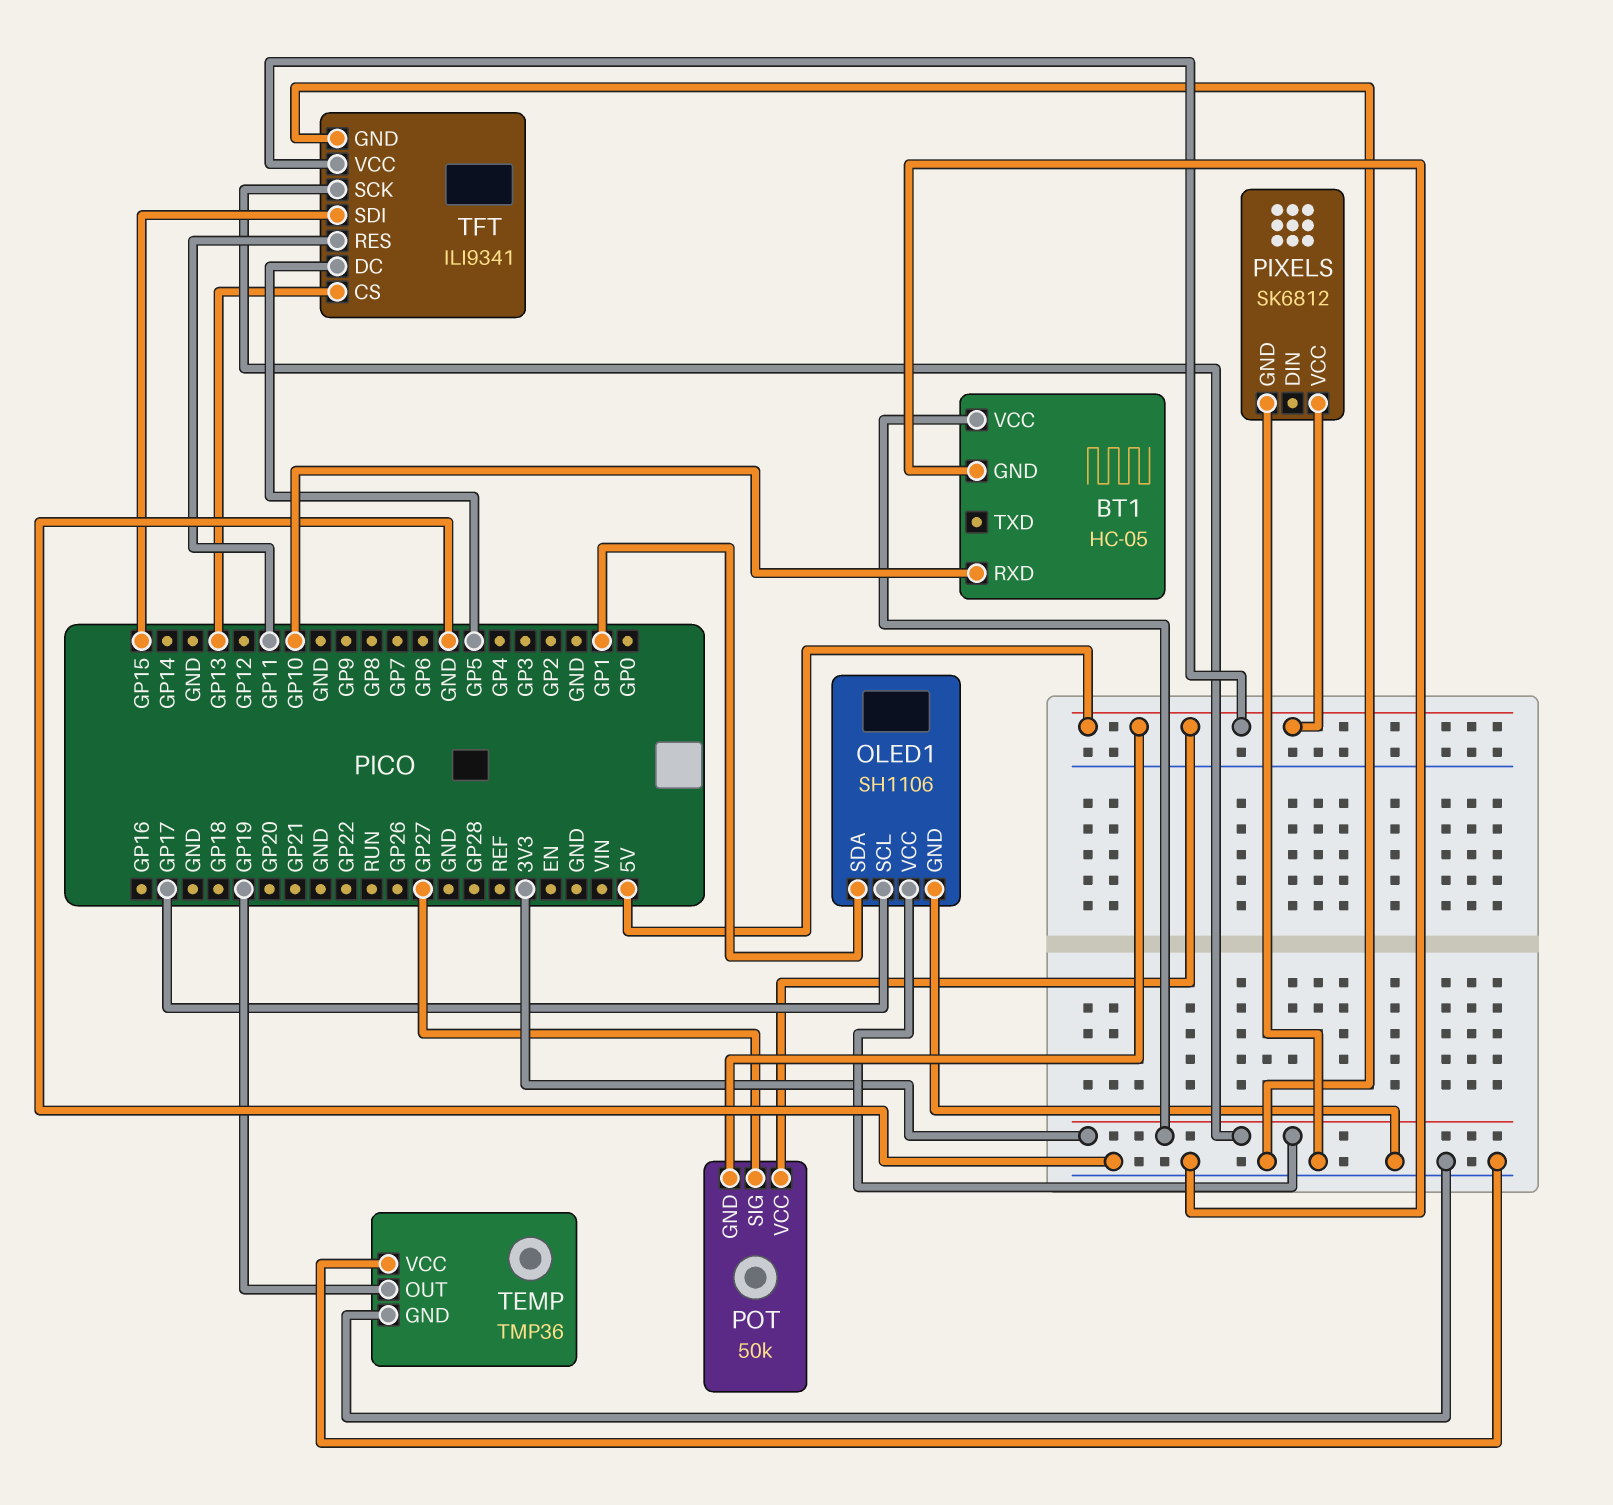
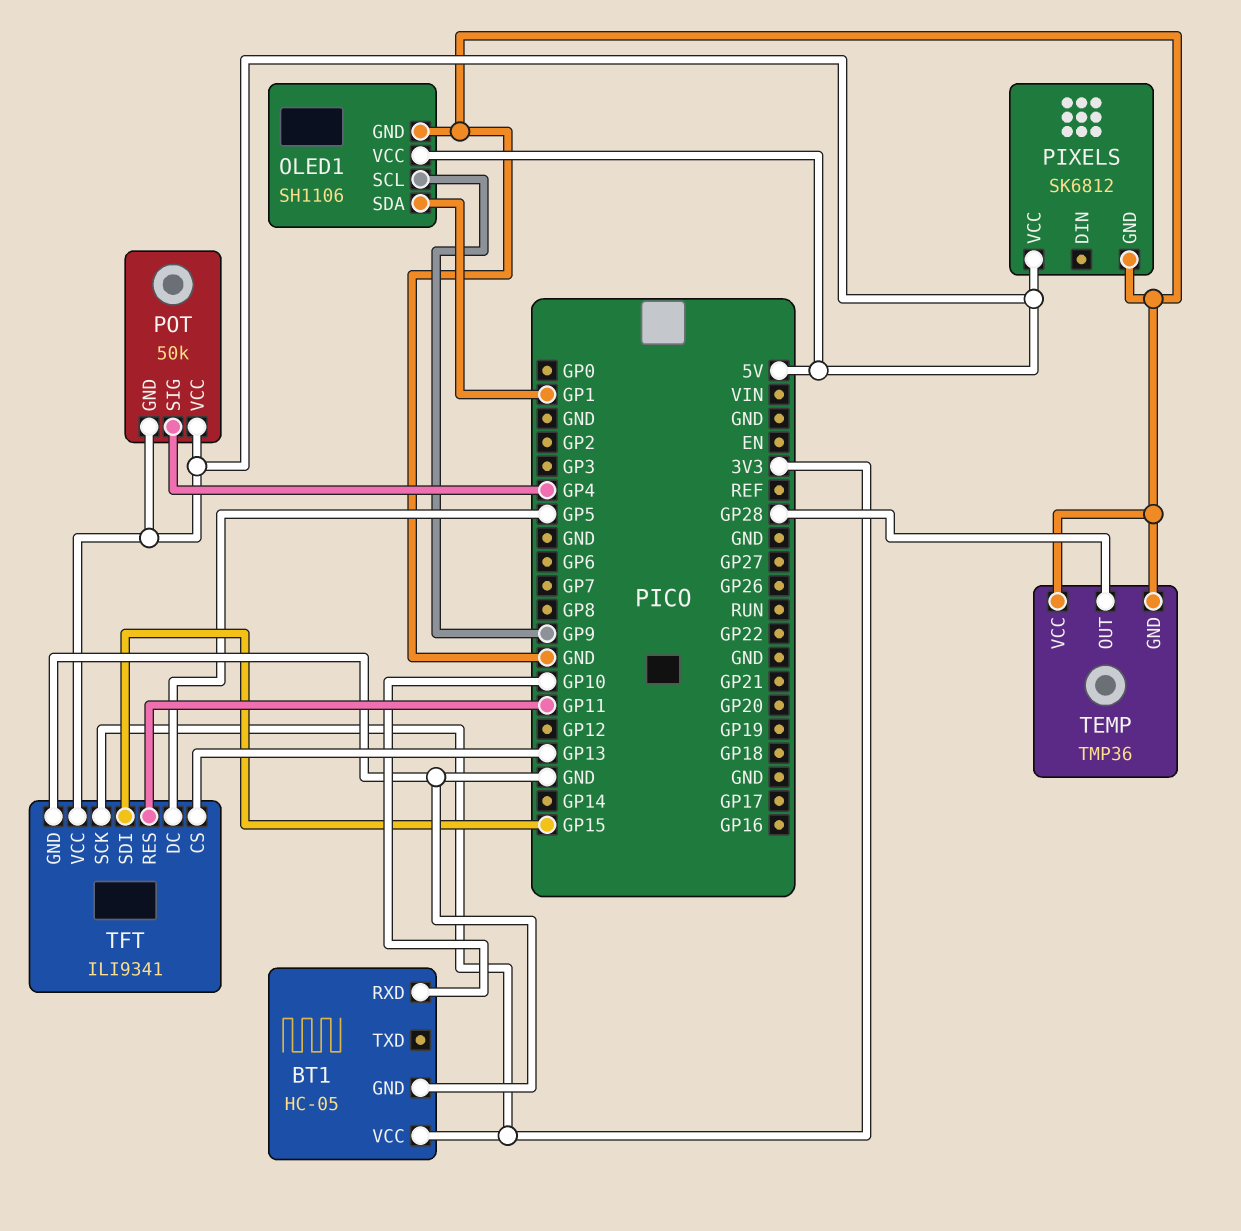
OLED1 pin SCL: GP17 -> GP9
OLED1 pin VCC: 3V3 -> 5V
POT pin SIG: GP27 -> GP4
TEMP pin OUT: GP19 -> GP28

